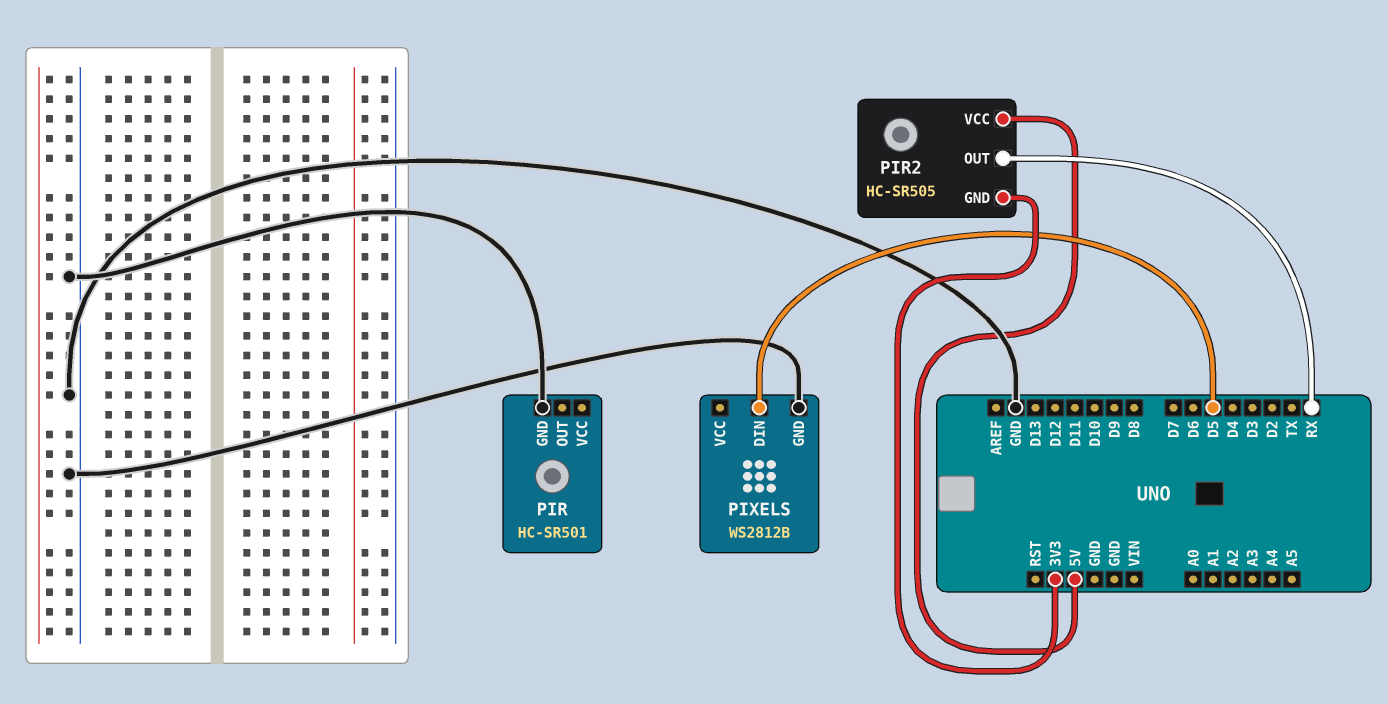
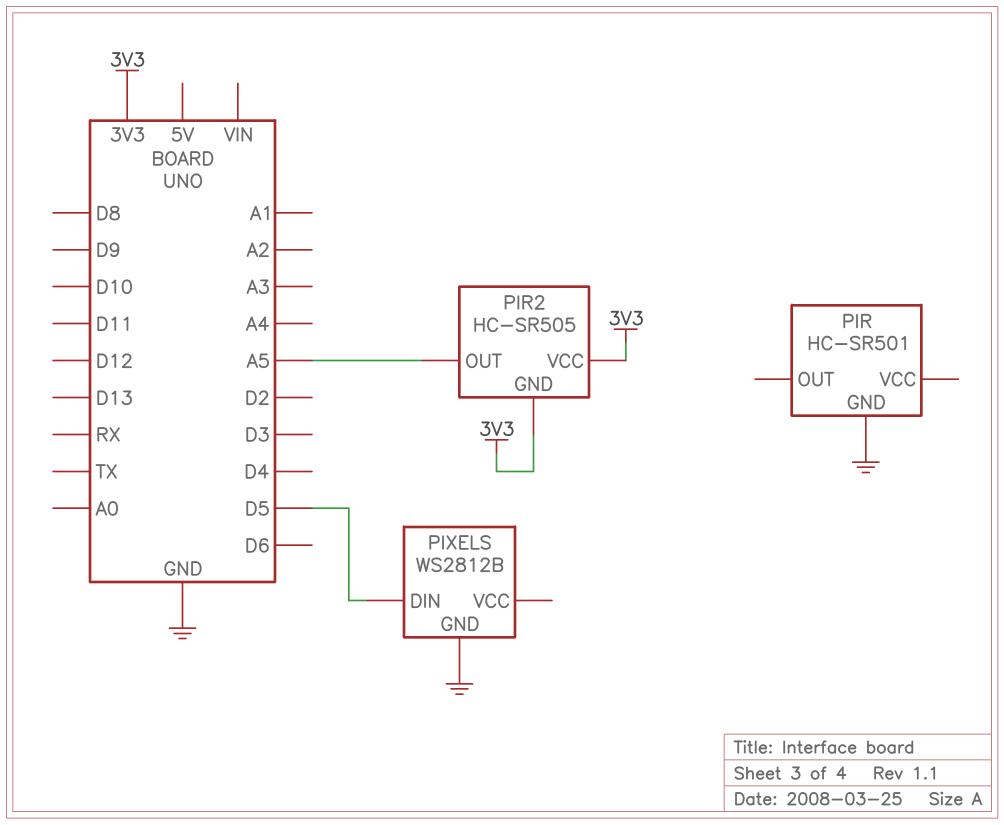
PIR2 pin OUT: RX -> A5
PIR2 pin VCC: 5V -> 3V3

